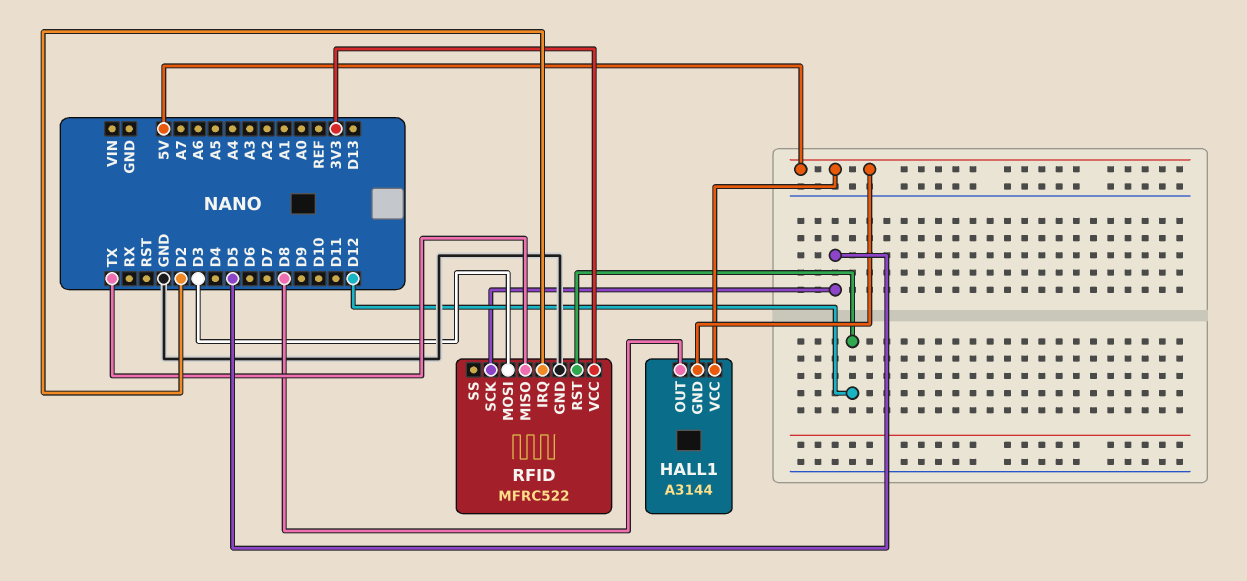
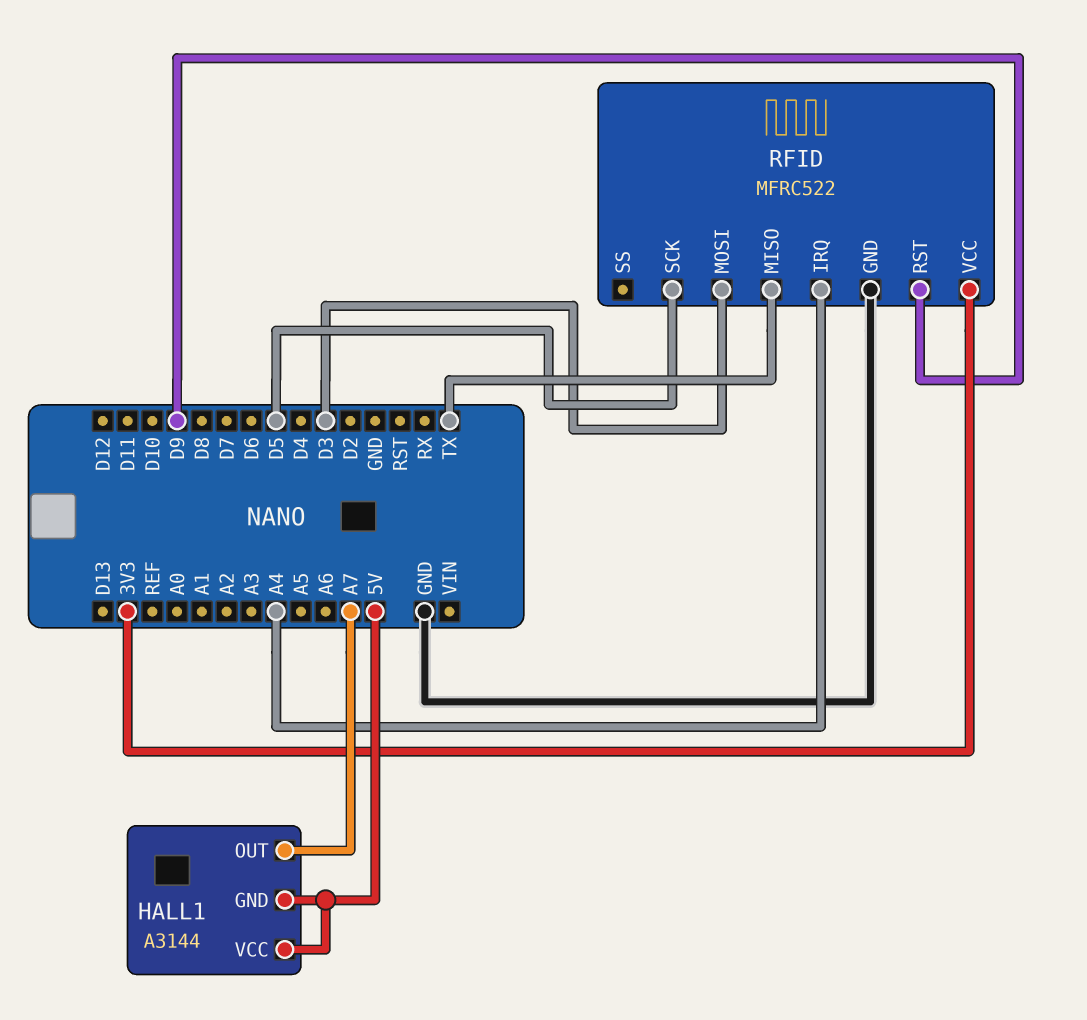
HALL1 pin OUT: D8 -> A7
RFID pin IRQ: D2 -> A4
RFID pin RST: D12 -> D9

